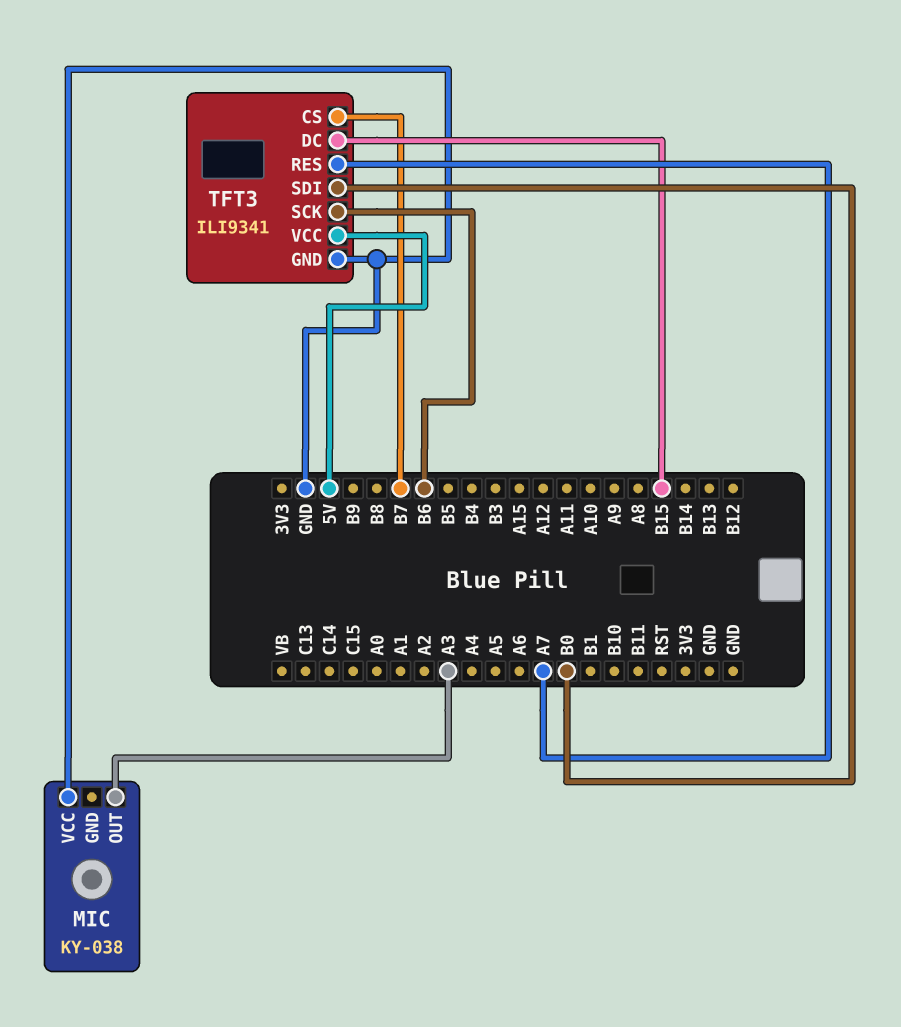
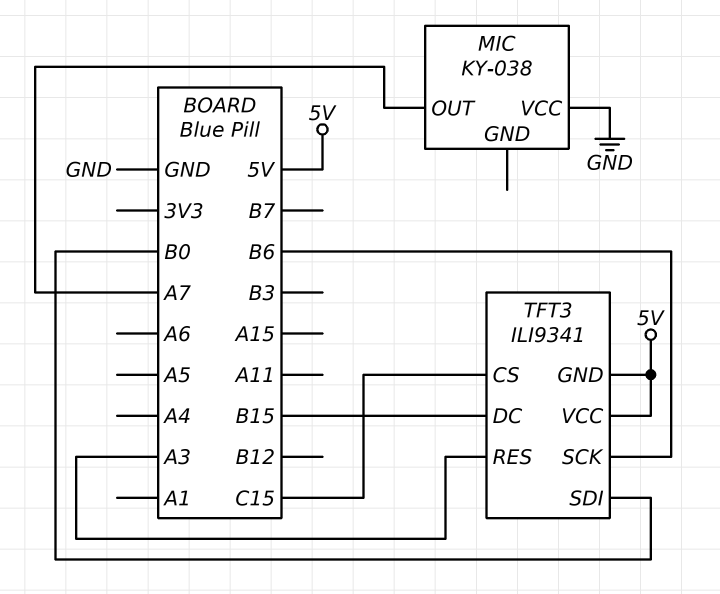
MIC pin OUT: A3 -> A7
TFT3 pin CS: B7 -> C15
TFT3 pin GND: GND -> 5V
TFT3 pin RES: A7 -> A3

